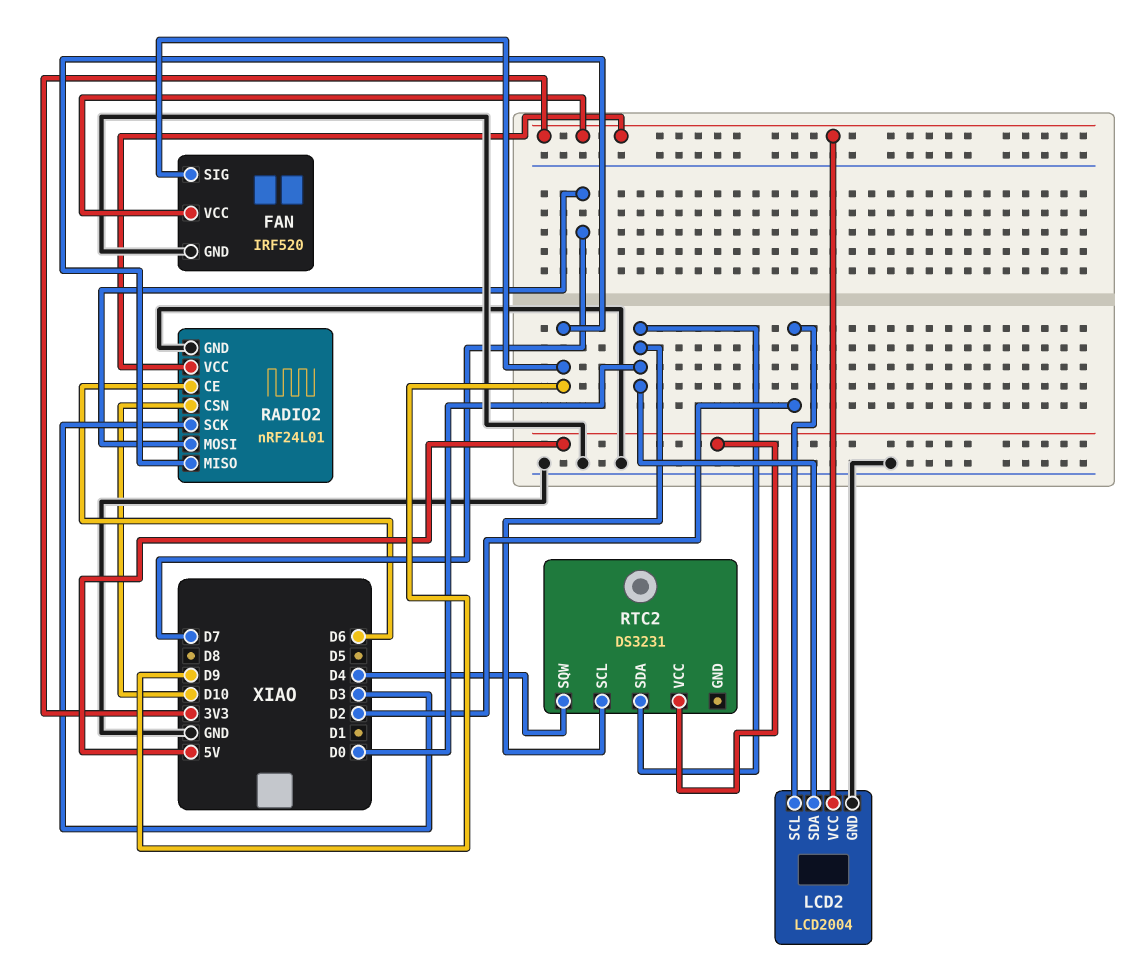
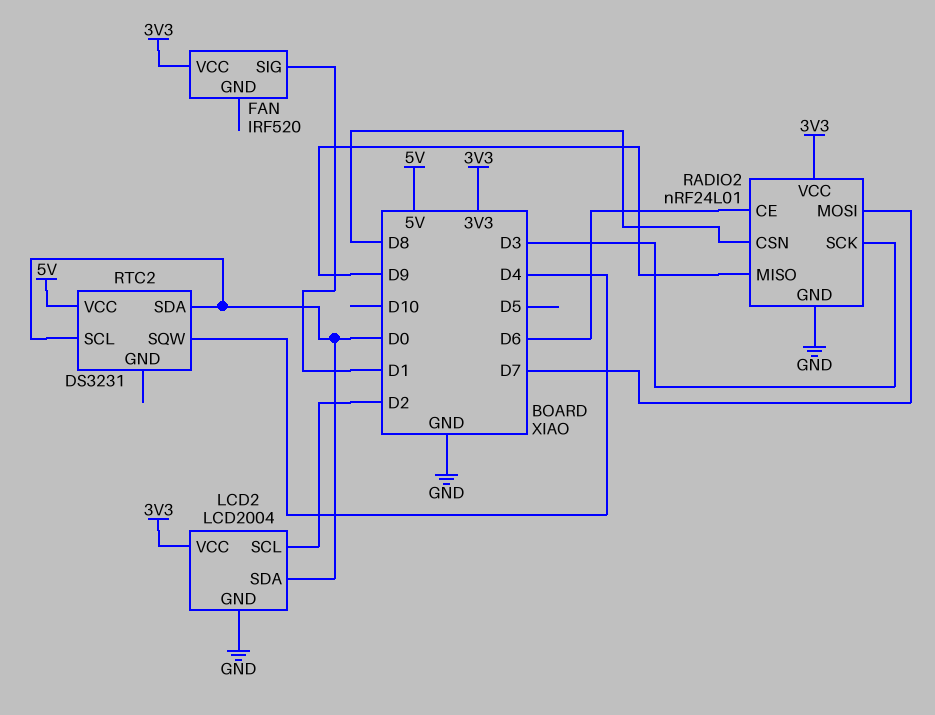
FAN pin GND: GND -> none
FAN pin SIG: D9 -> D1
RADIO2 pin CSN: D10 -> D8

